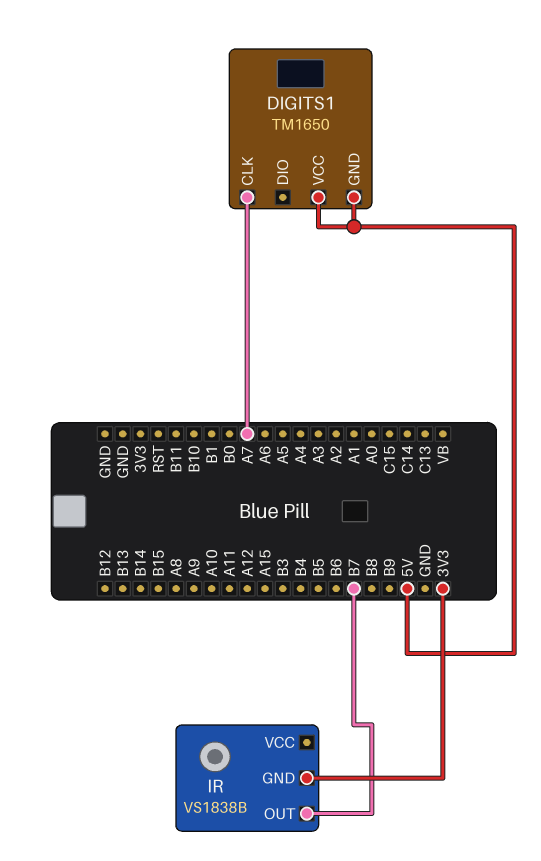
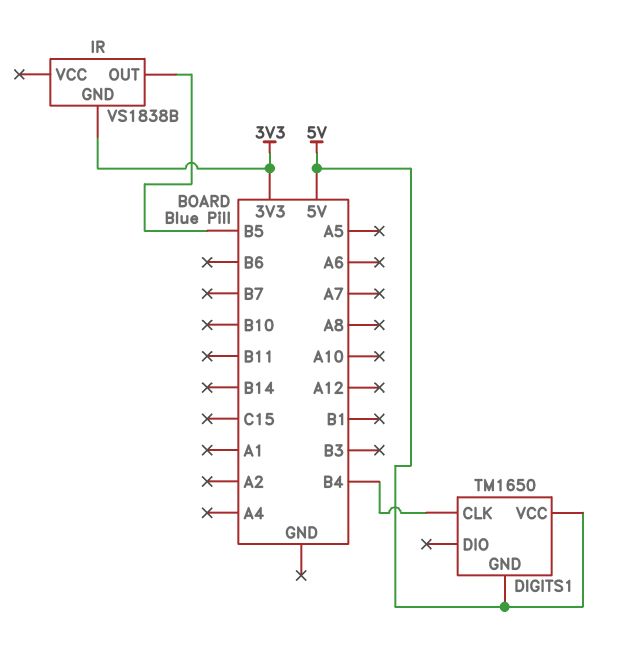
DIGITS1 pin CLK: A7 -> B4
IR pin OUT: B7 -> B5

